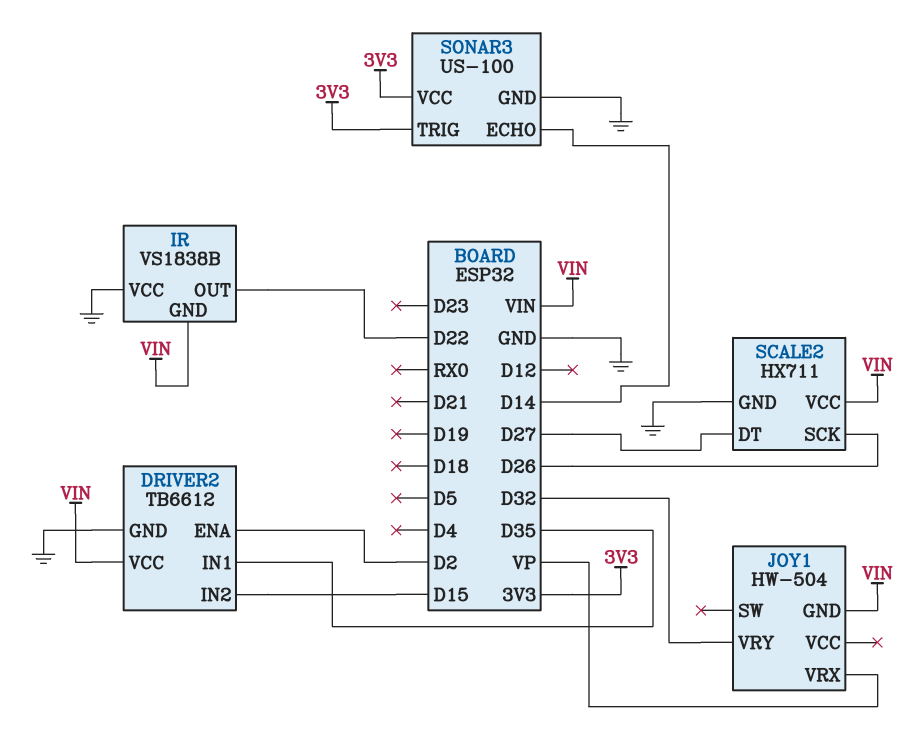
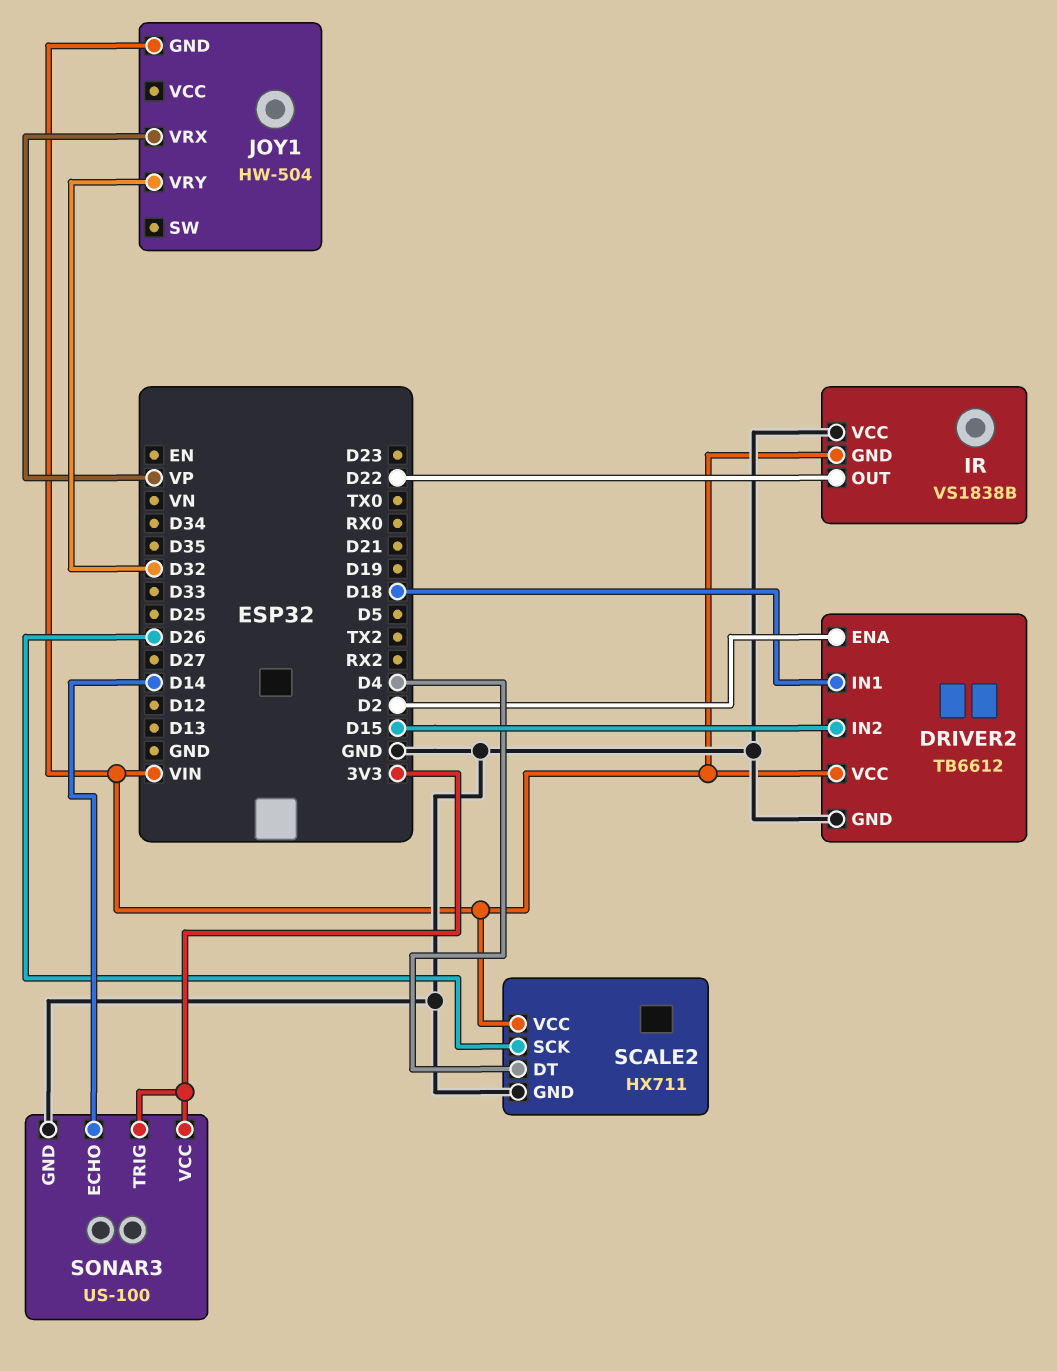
DRIVER2 pin IN1: D35 -> D18
SCALE2 pin DT: D27 -> D4

